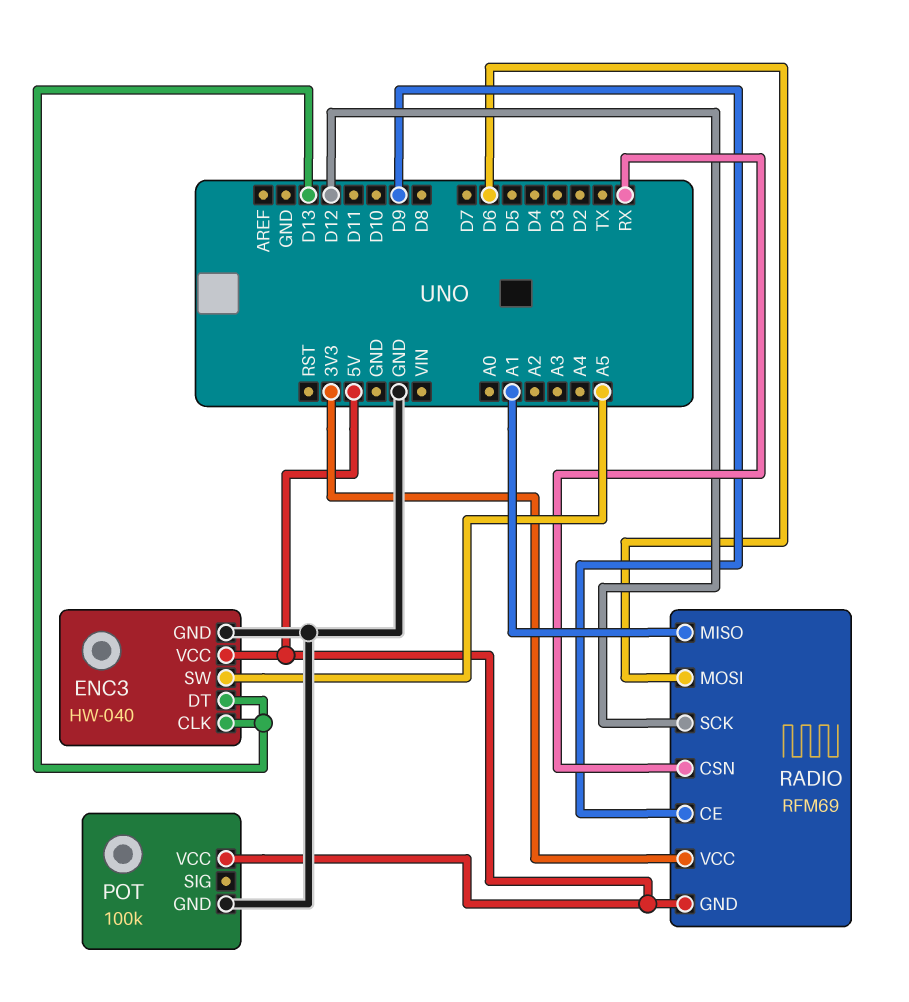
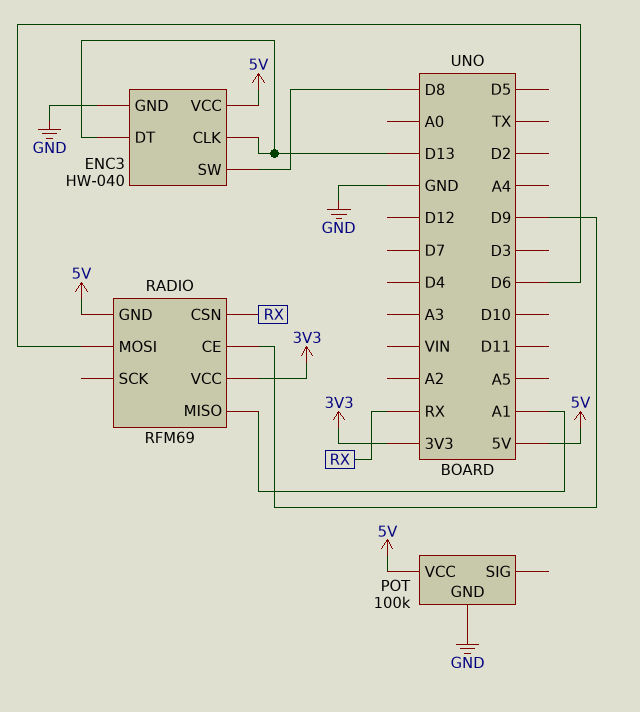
ENC3 pin SW: A5 -> D8
RADIO pin SCK: D12 -> none

